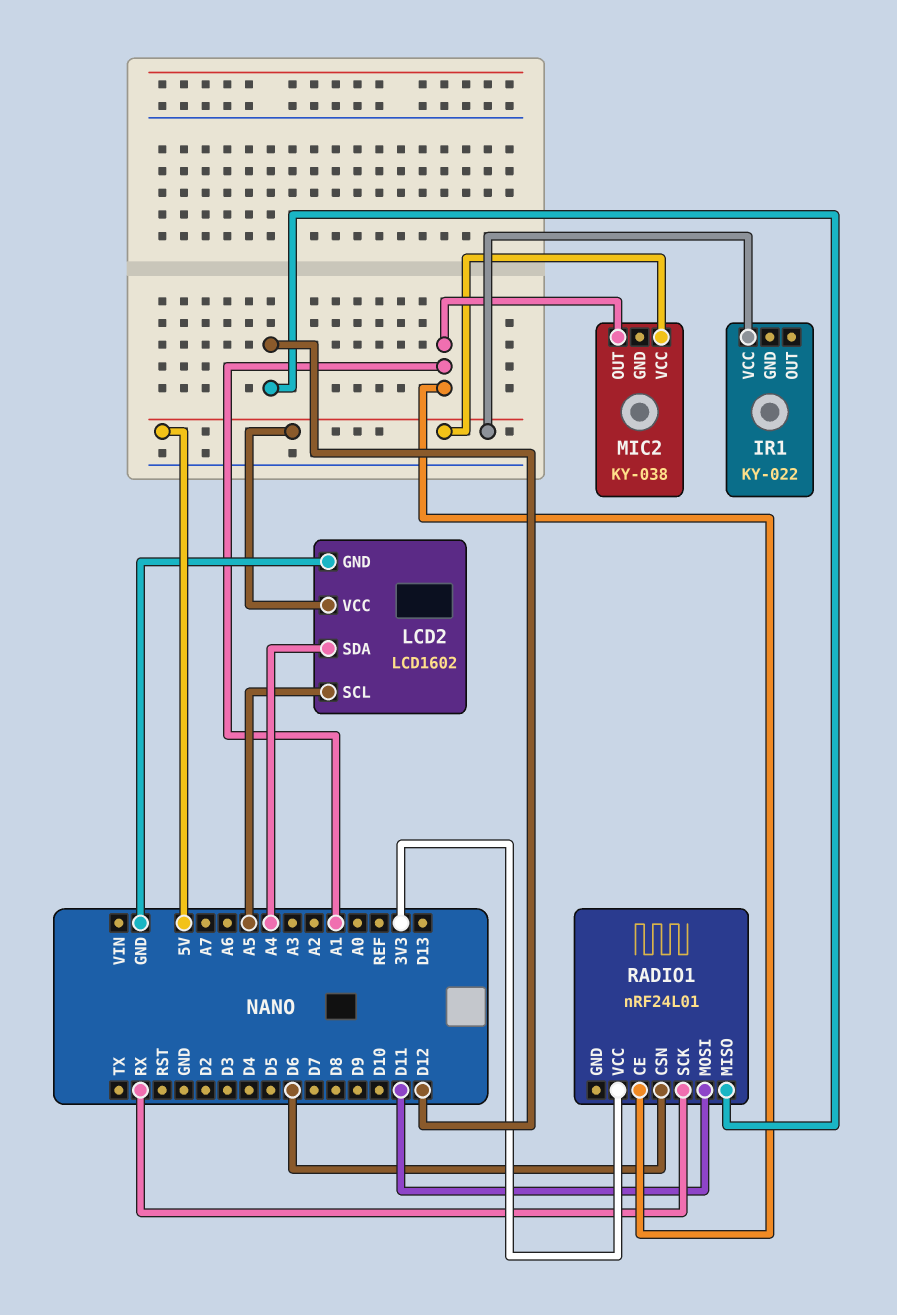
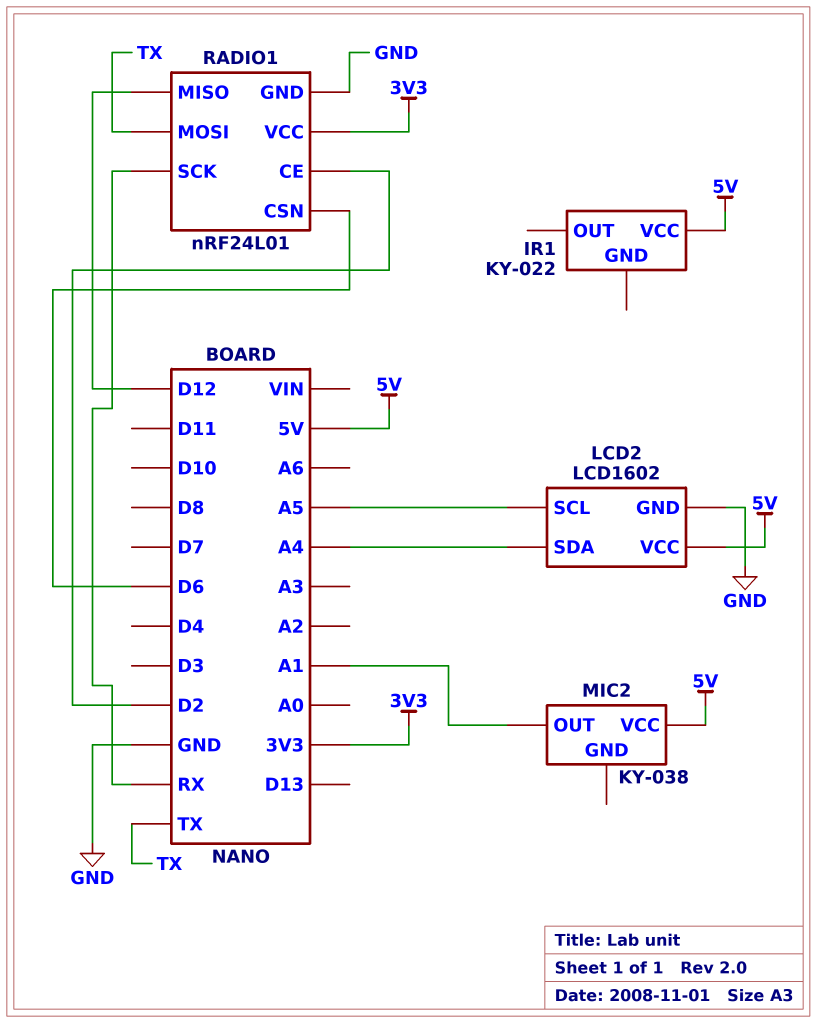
RADIO1 pin CE: A1 -> D2
RADIO1 pin GND: none -> GND
RADIO1 pin MOSI: D11 -> TX

